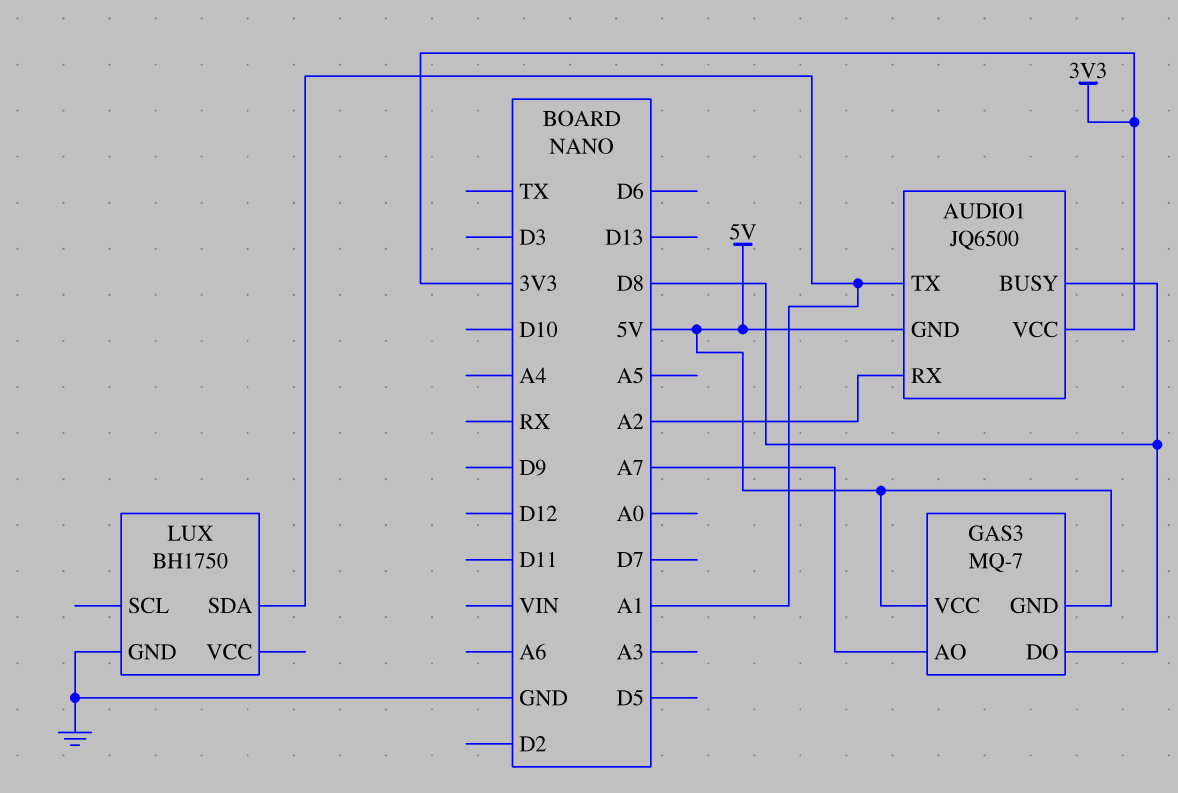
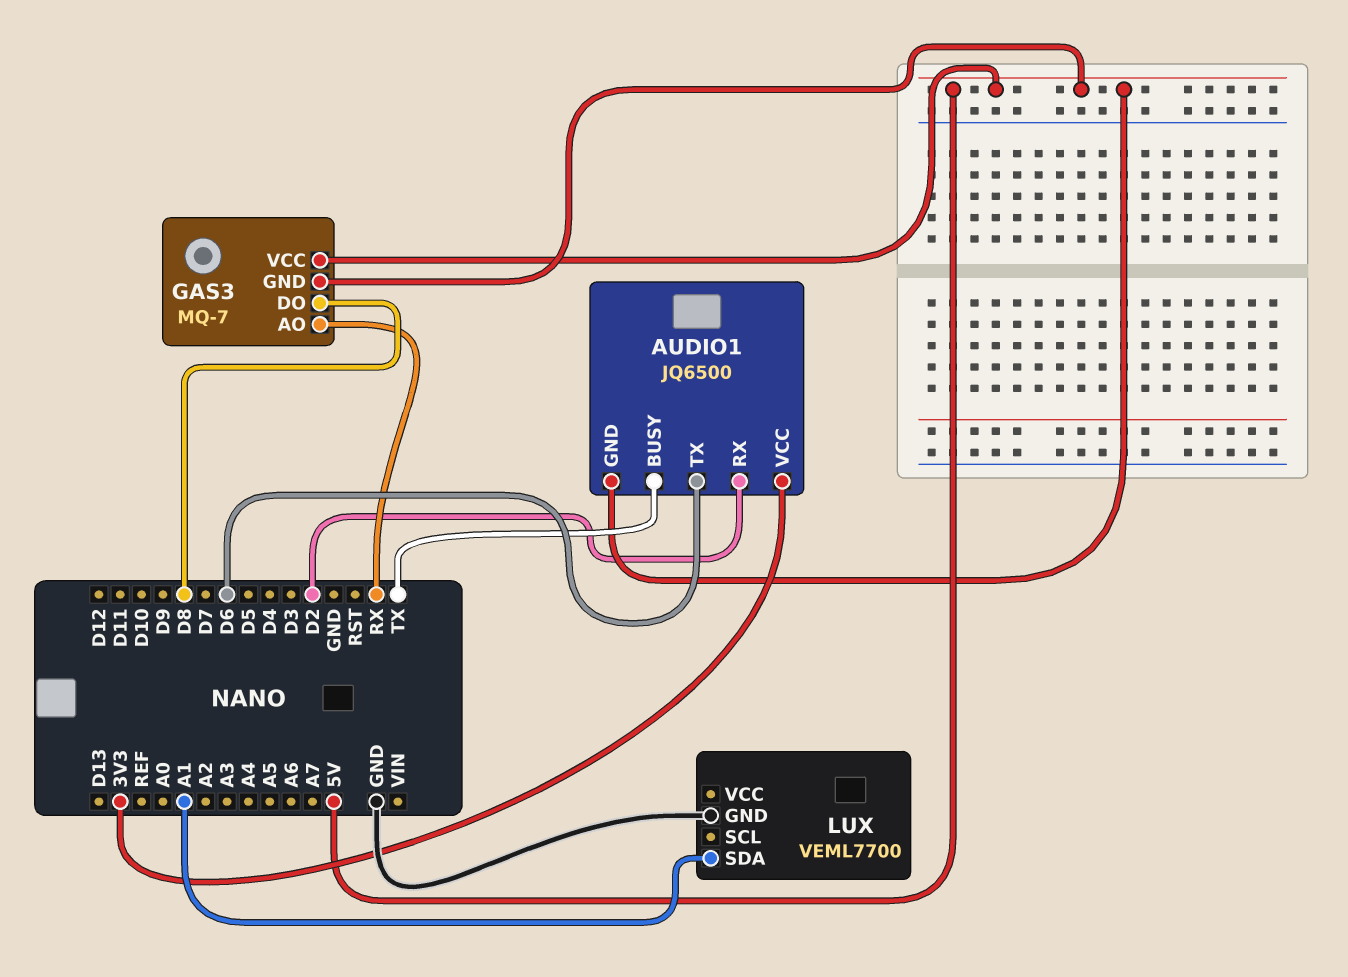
AUDIO1 pin BUSY: D8 -> TX
AUDIO1 pin RX: A2 -> D2
AUDIO1 pin TX: A1 -> D6
GAS3 pin AO: A7 -> RX
LUX: BH1750 -> VEML7700

